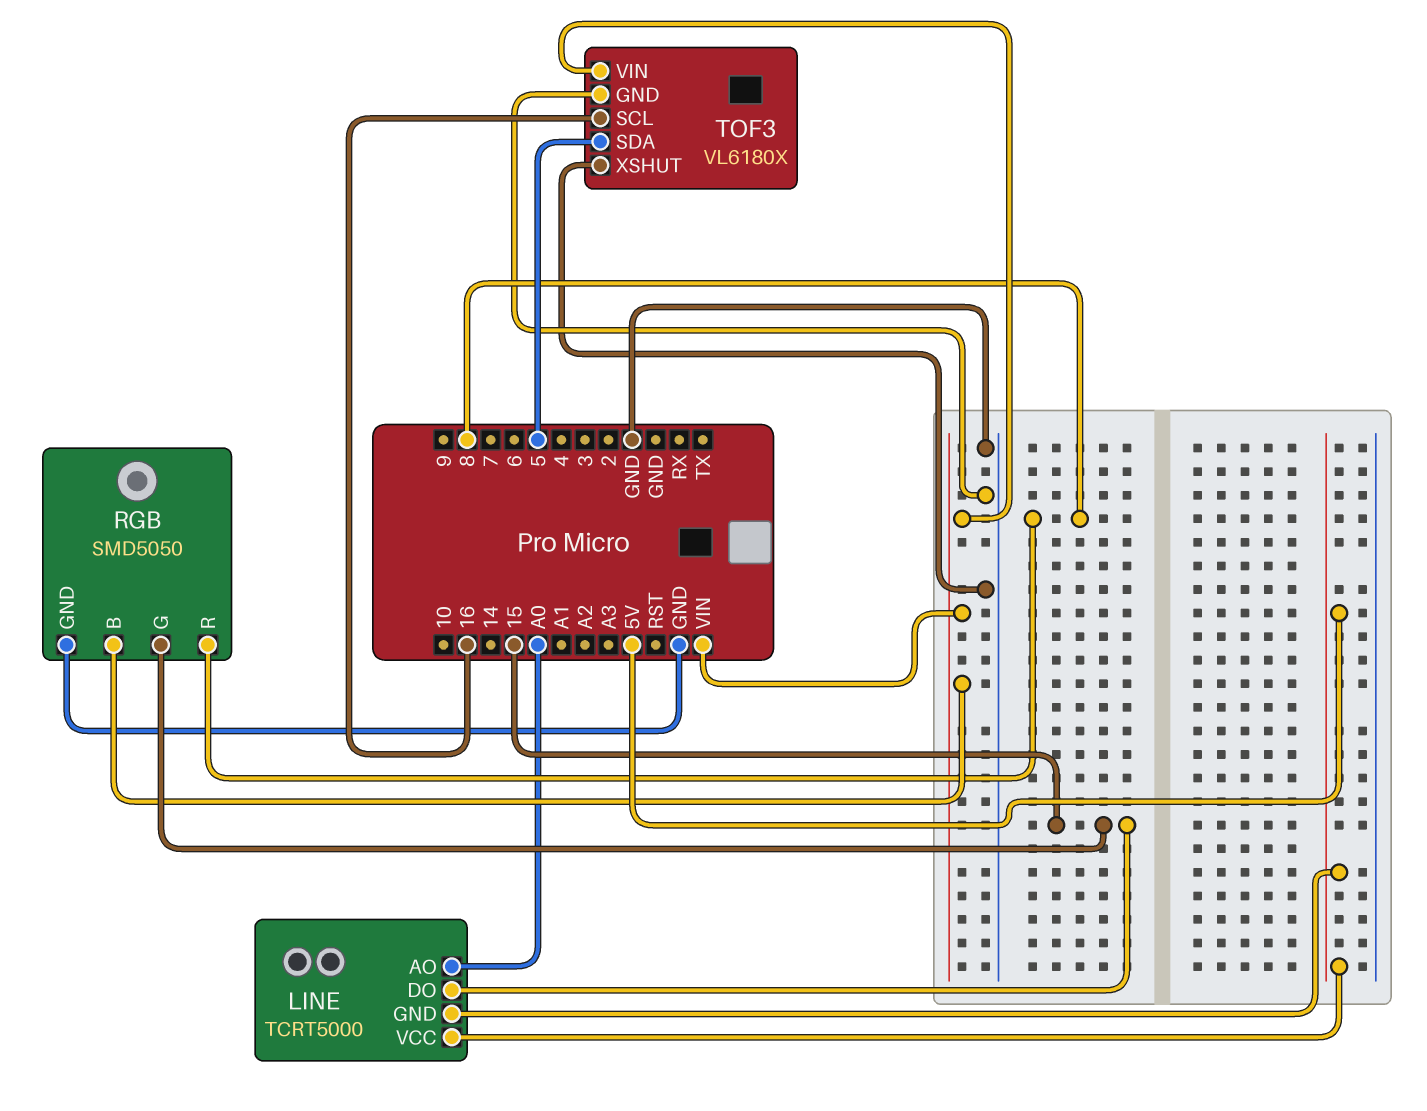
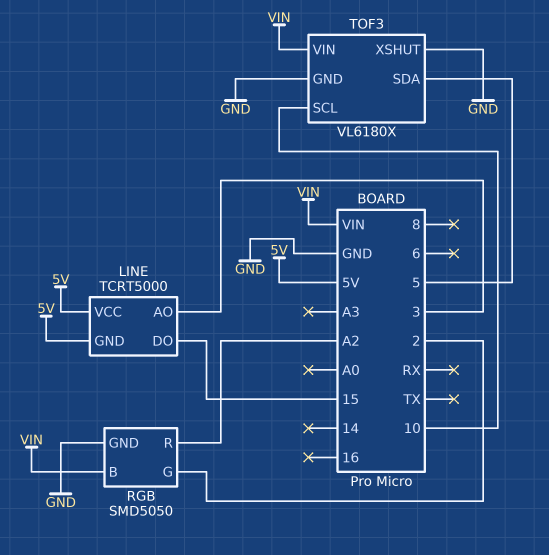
LINE pin AO: A0 -> 3
RGB pin G: 15 -> 2
RGB pin R: 8 -> A2
TOF3 pin SCL: 16 -> 10

